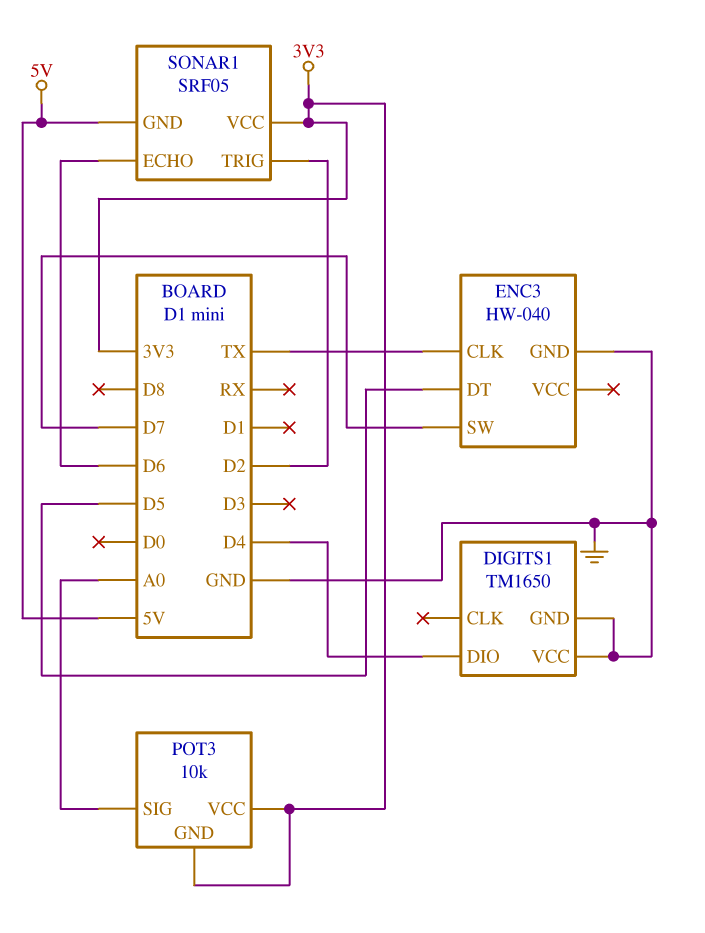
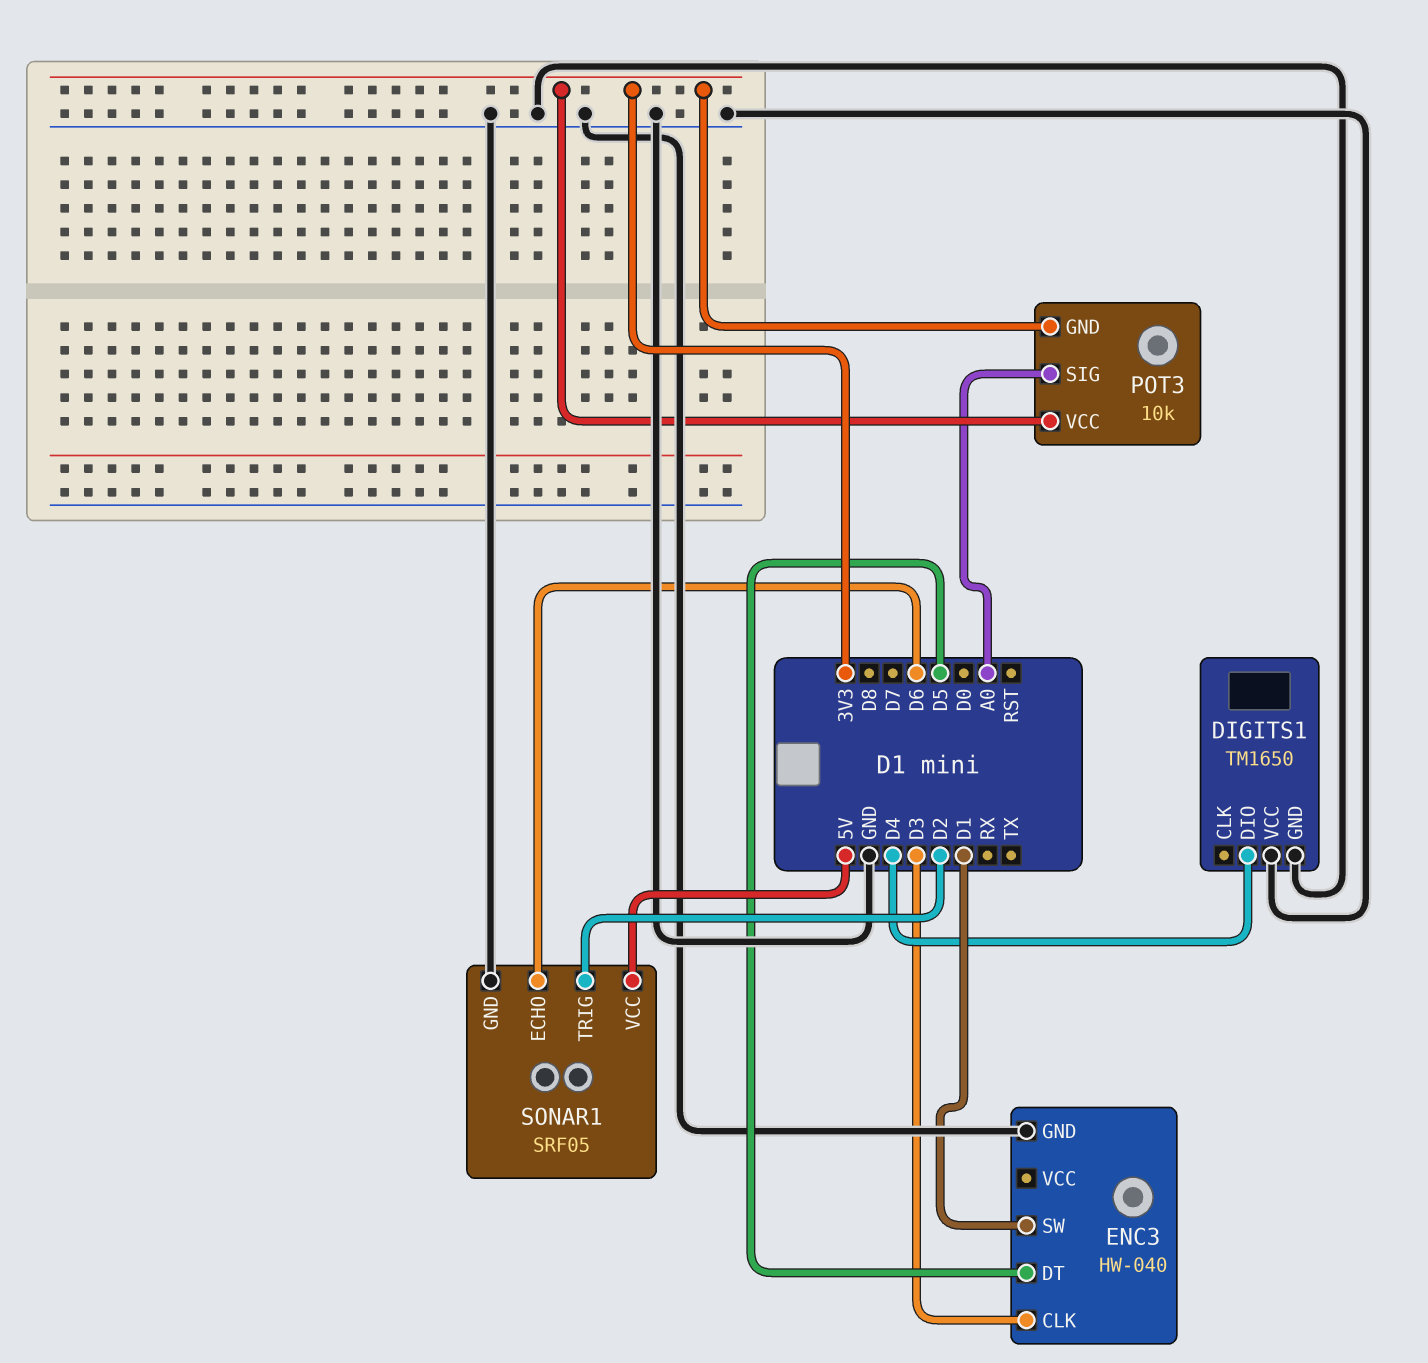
ENC3 pin CLK: TX -> D3
ENC3 pin SW: D7 -> D1
SONAR1 pin GND: 5V -> GND
SONAR1 pin VCC: 3V3 -> 5V

